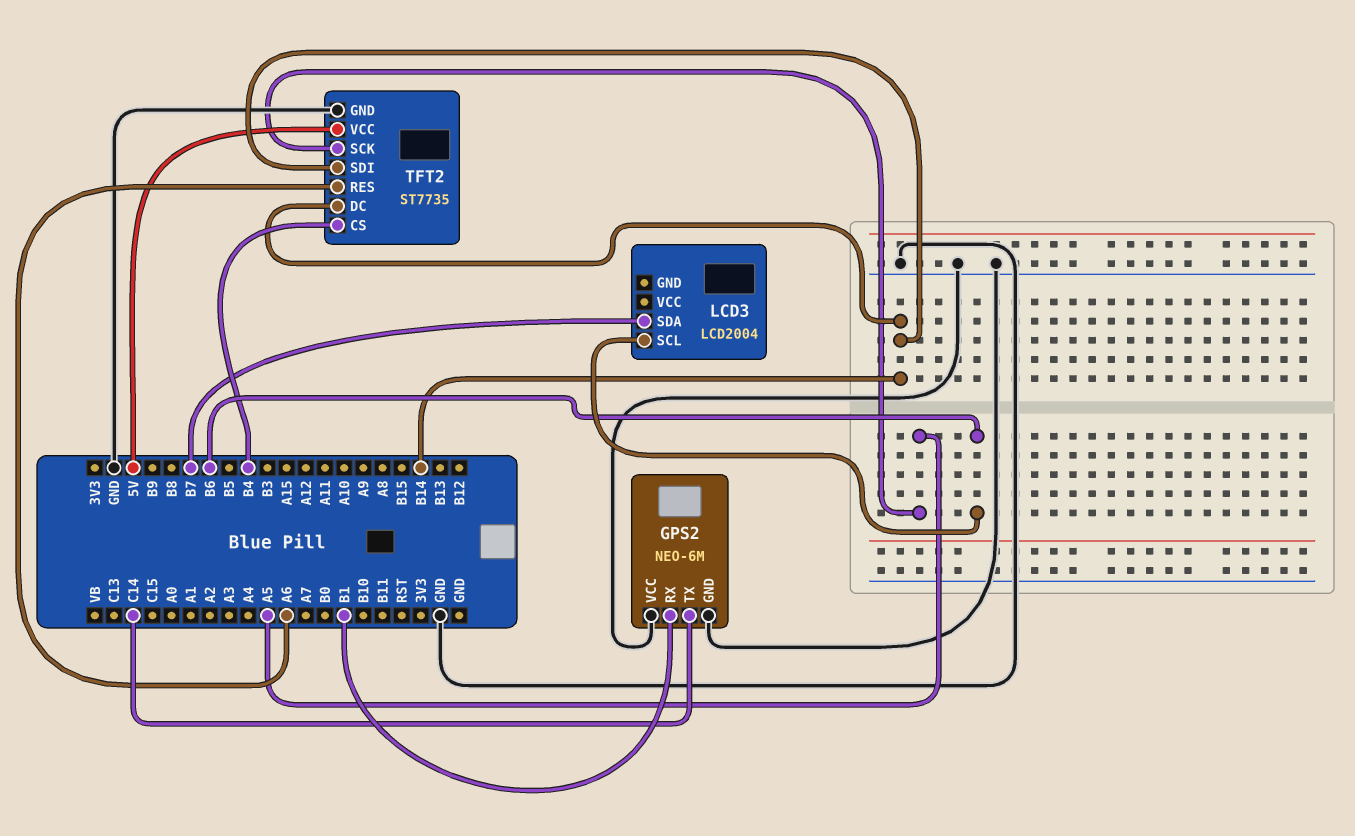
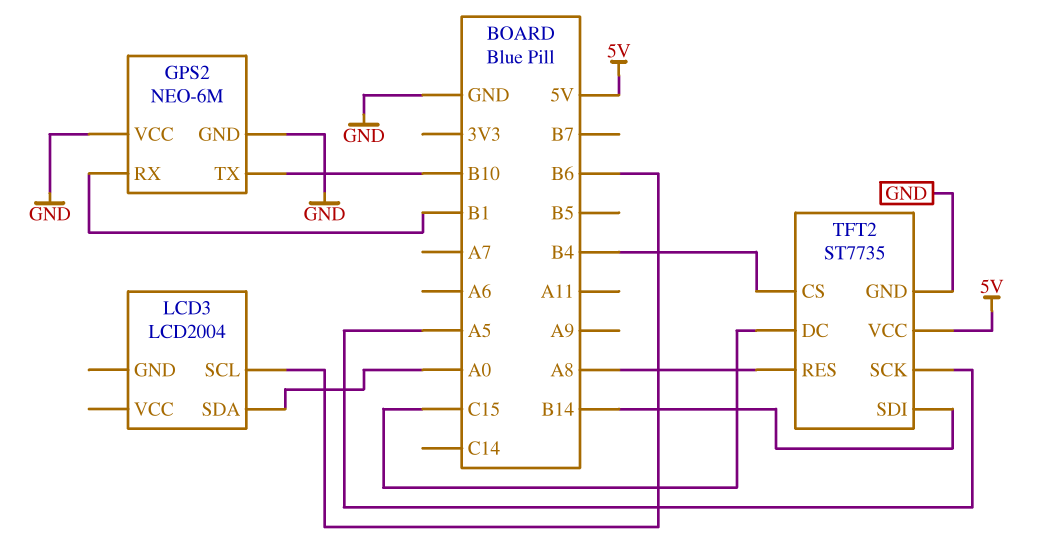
GPS2 pin TX: C14 -> B10
LCD3 pin SDA: B7 -> A0
TFT2 pin DC: B14 -> C15
TFT2 pin RES: A6 -> A8

